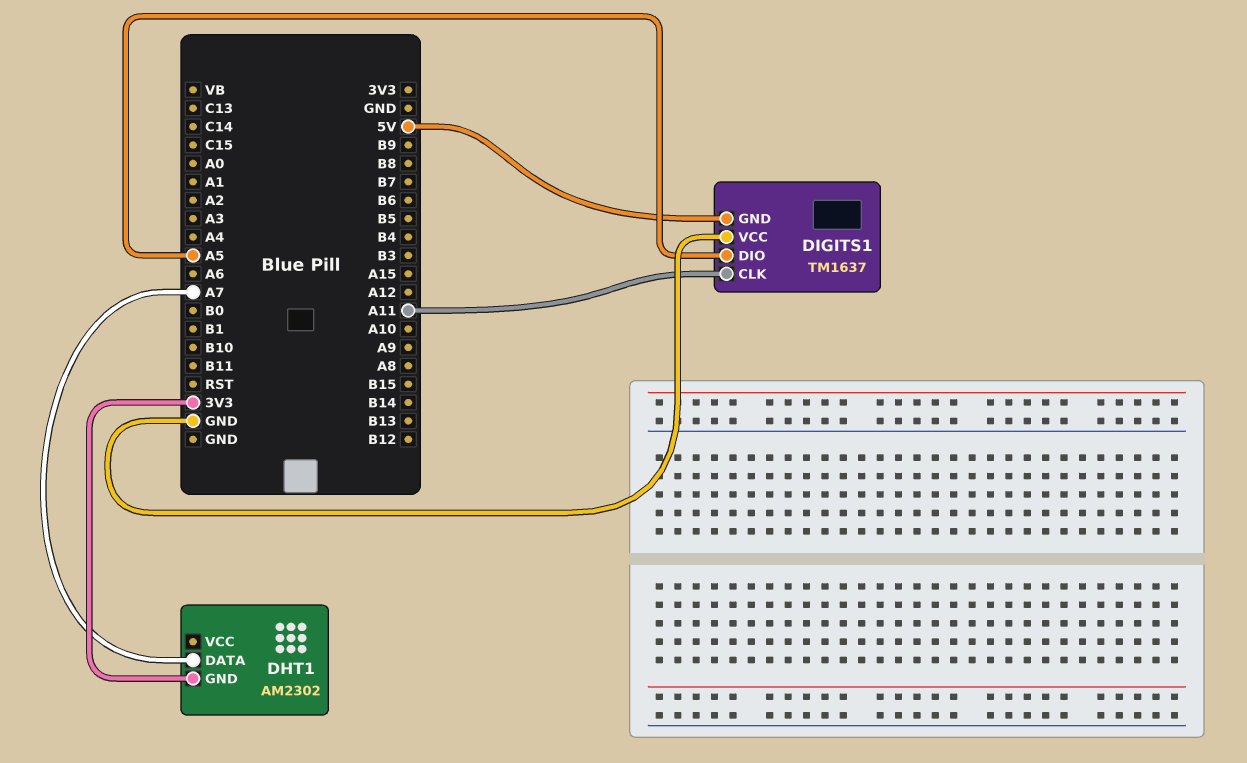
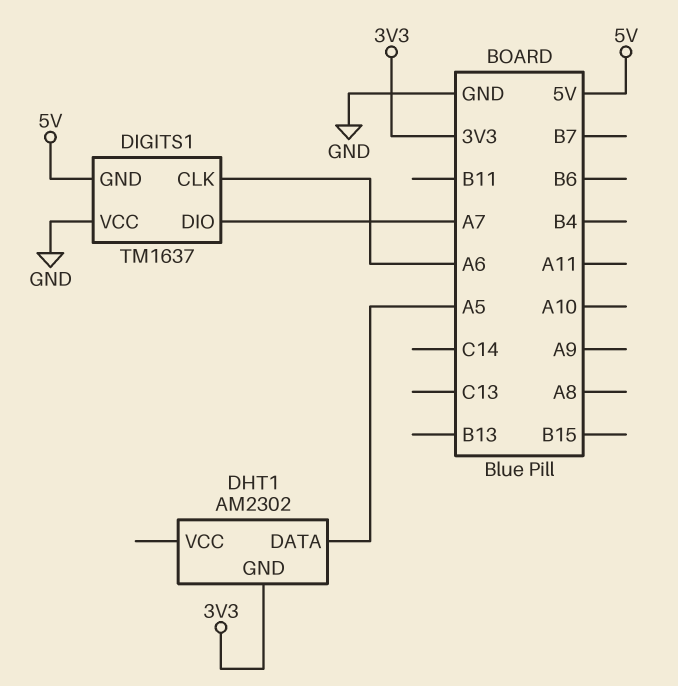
DHT1 pin DATA: A7 -> A5
DIGITS1 pin CLK: A11 -> A6
DIGITS1 pin DIO: A5 -> A7

